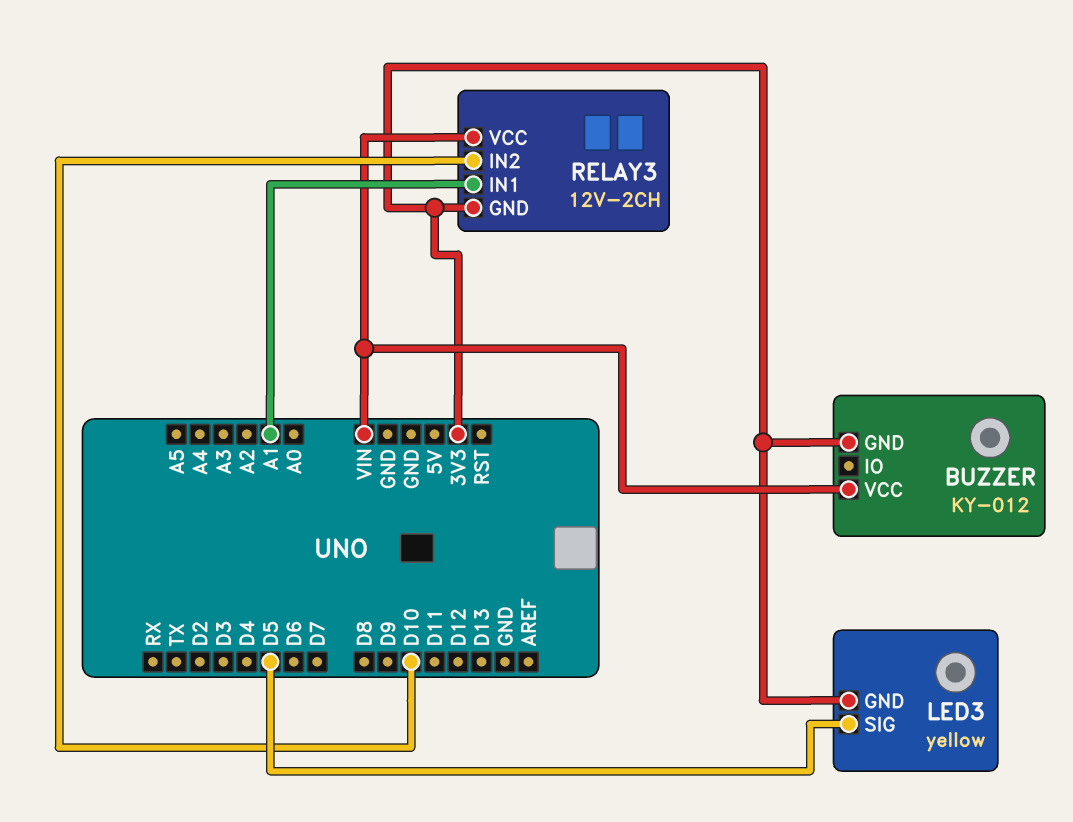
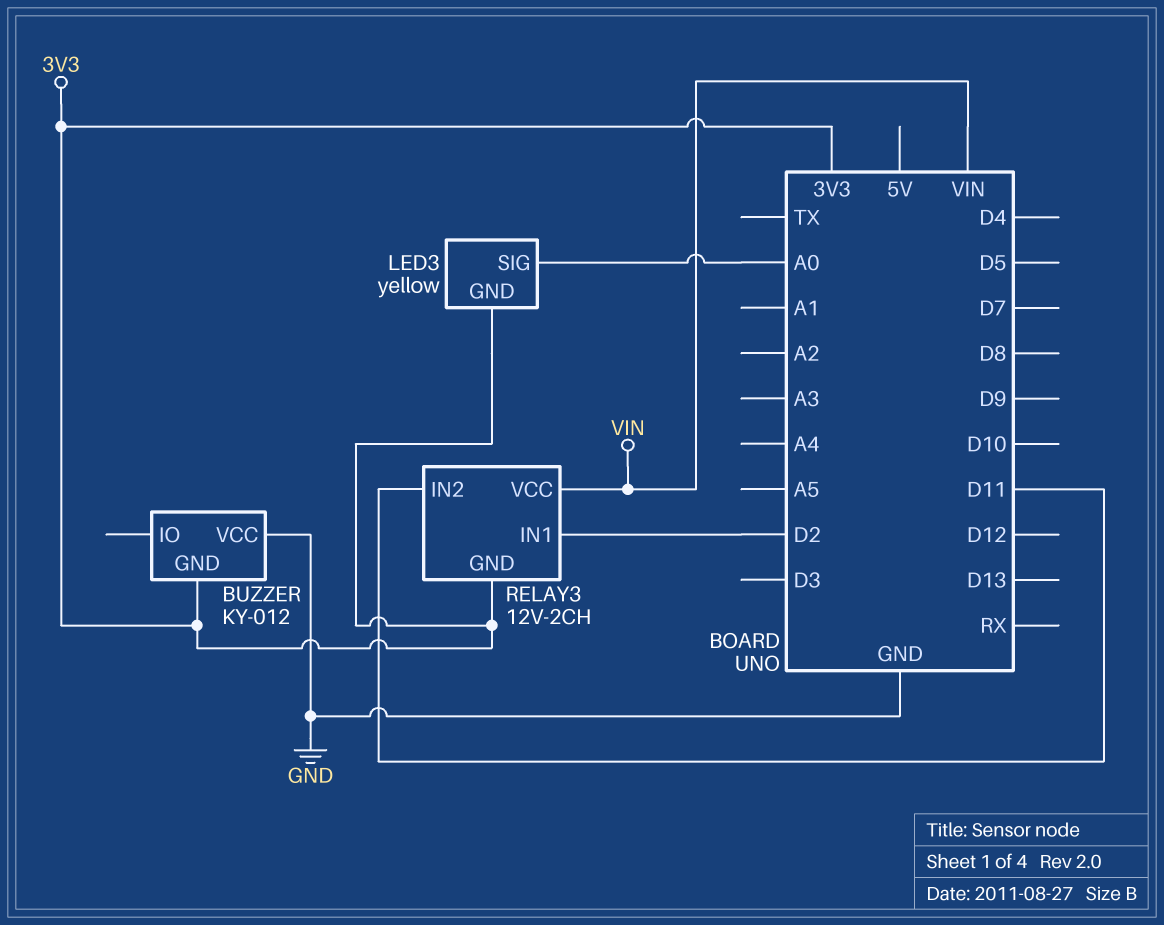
BUZZER pin VCC: VIN -> GND
LED3 pin SIG: D5 -> A0
RELAY3 pin IN1: A1 -> D2
RELAY3 pin IN2: D10 -> D11

